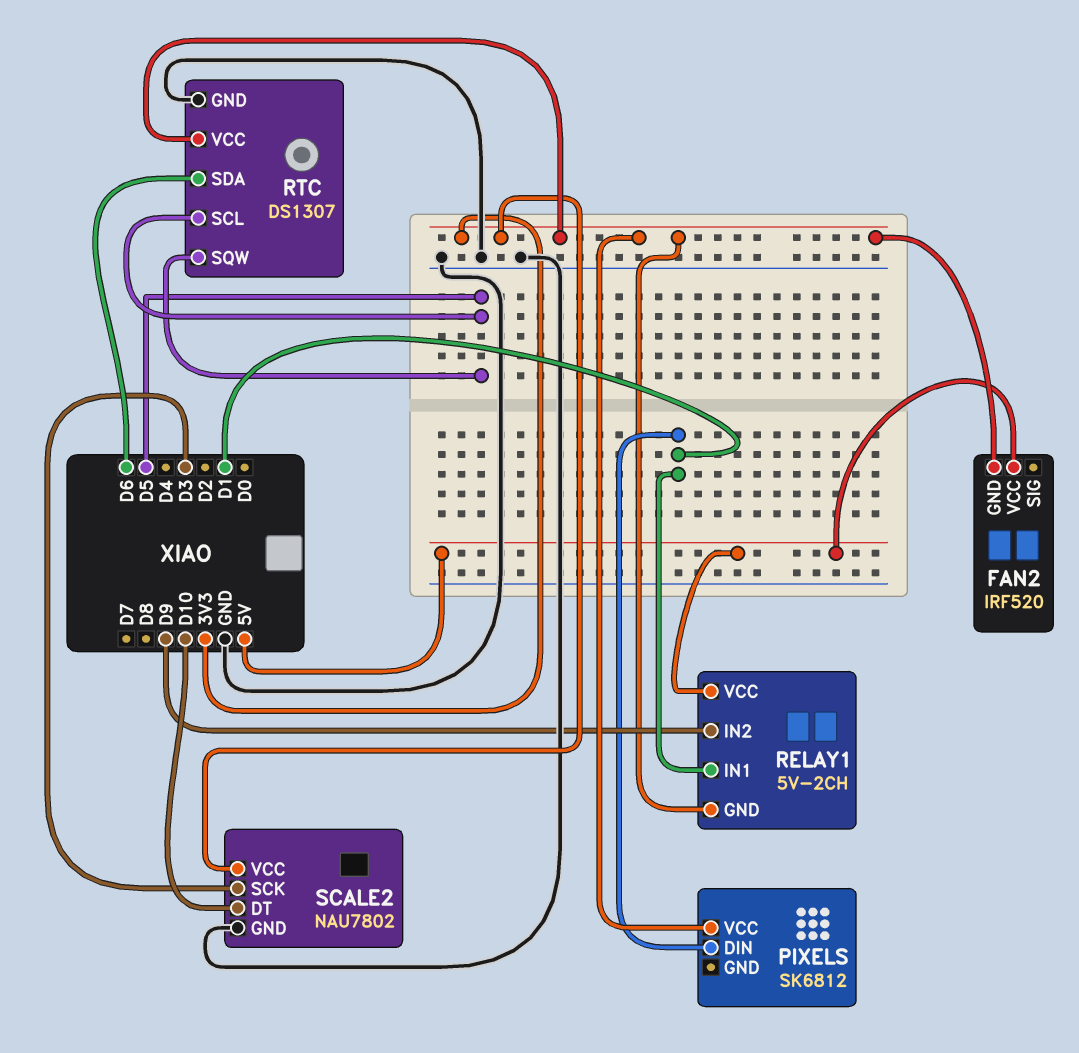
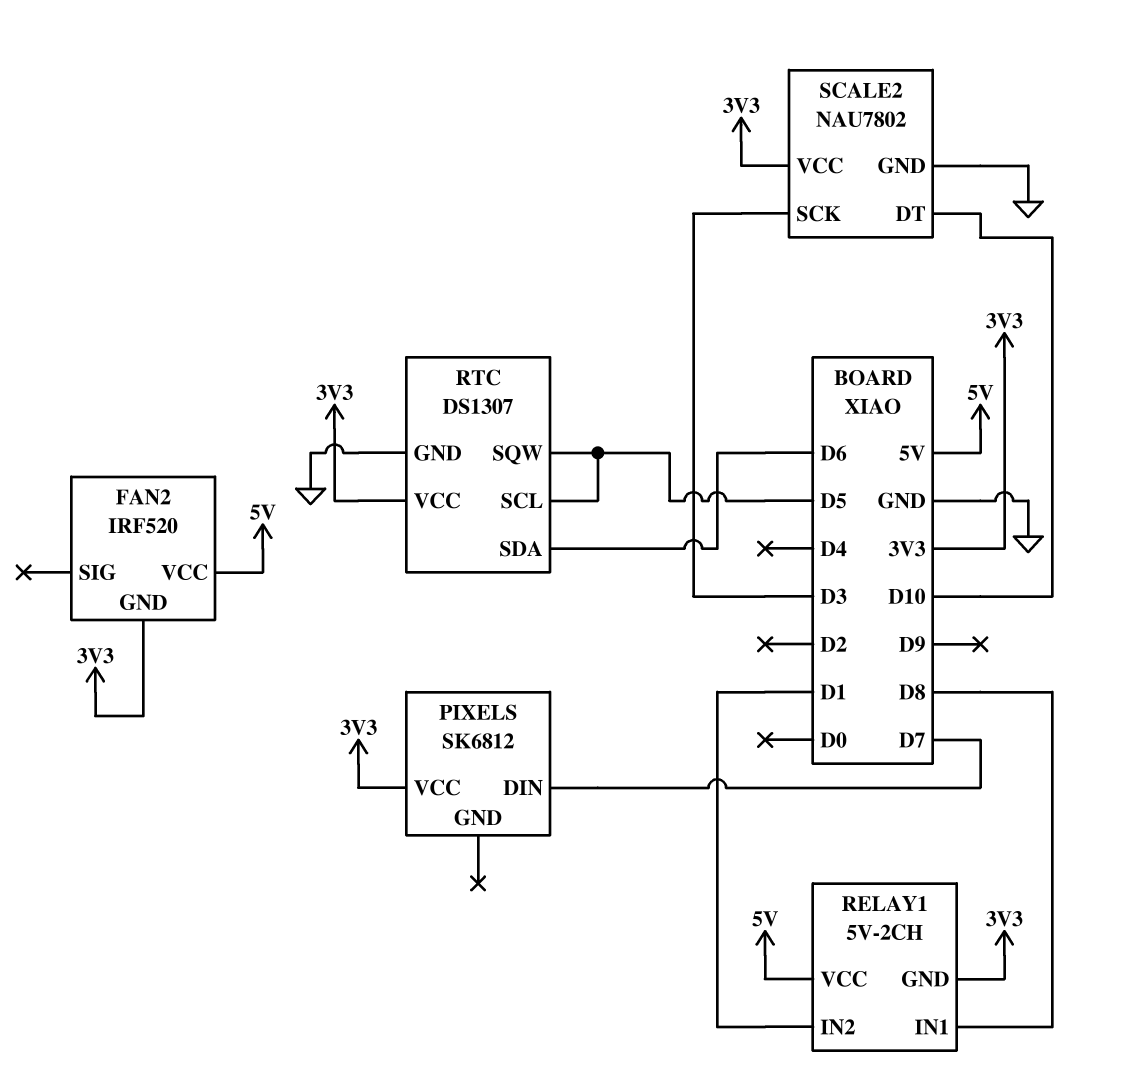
PIXELS pin DIN: D1 -> D7
RELAY1 pin IN1: D1 -> D8
RELAY1 pin IN2: D9 -> D1

